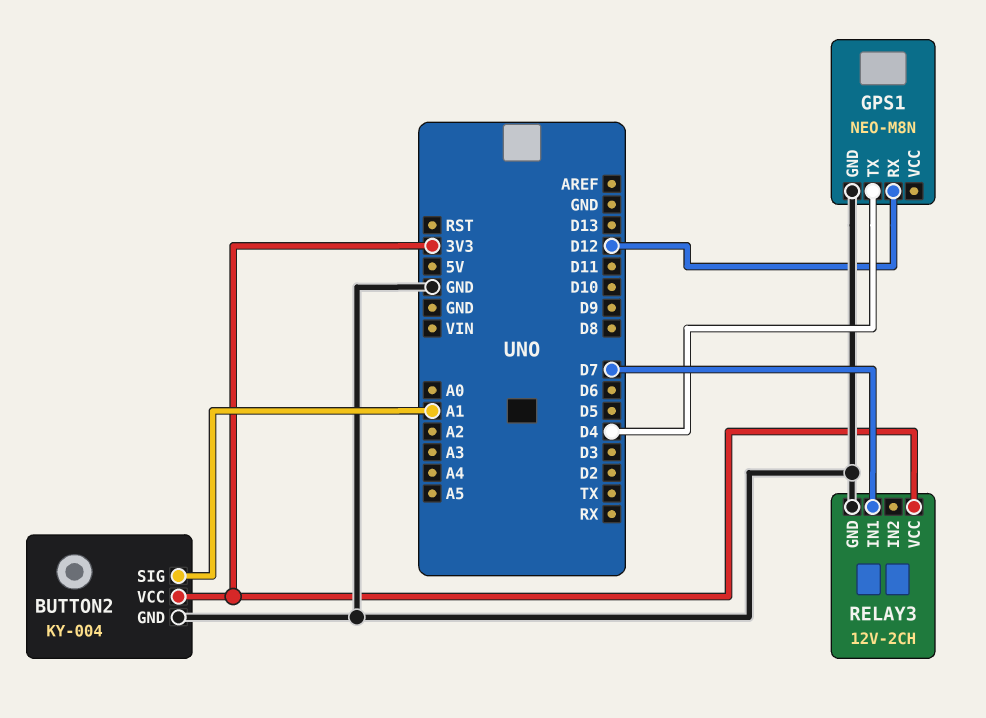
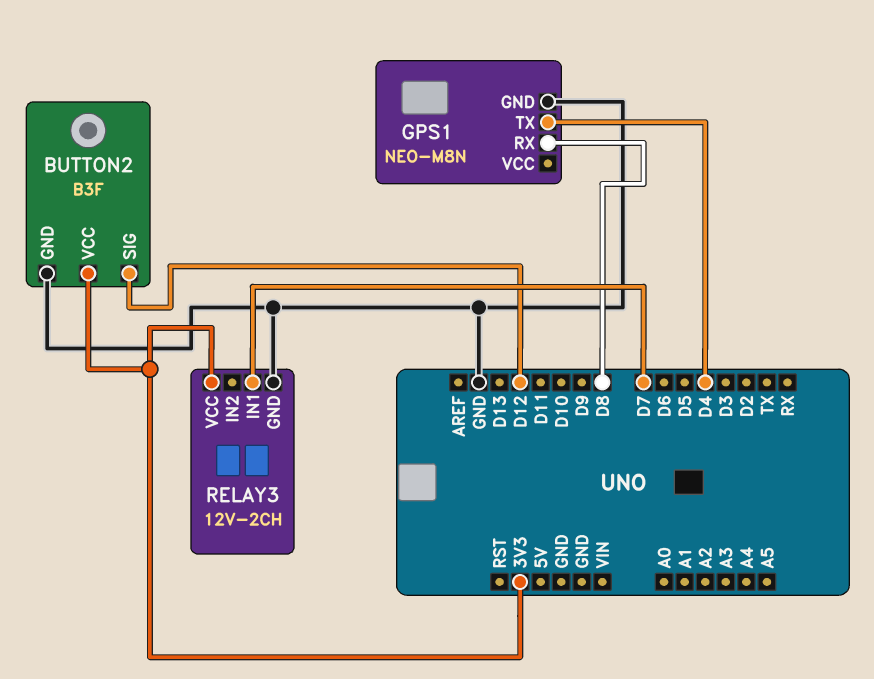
BUTTON2: KY-004 -> B3F
BUTTON2 pin SIG: A1 -> D12
GPS1 pin RX: D12 -> D8

